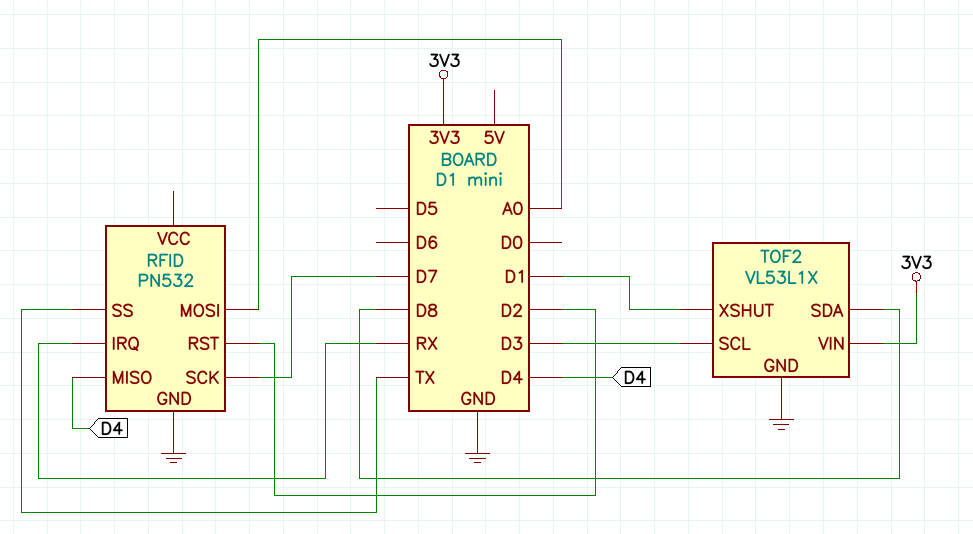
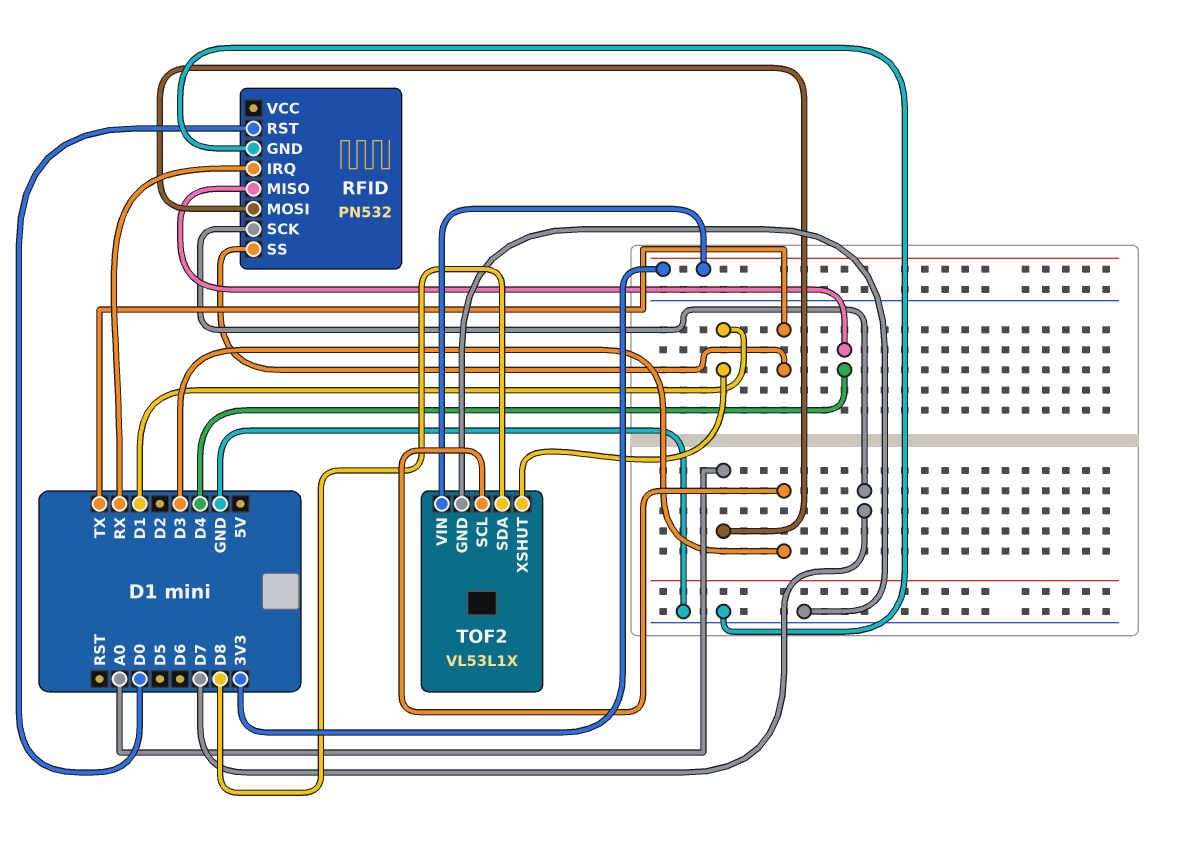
RFID pin RST: D2 -> D0

